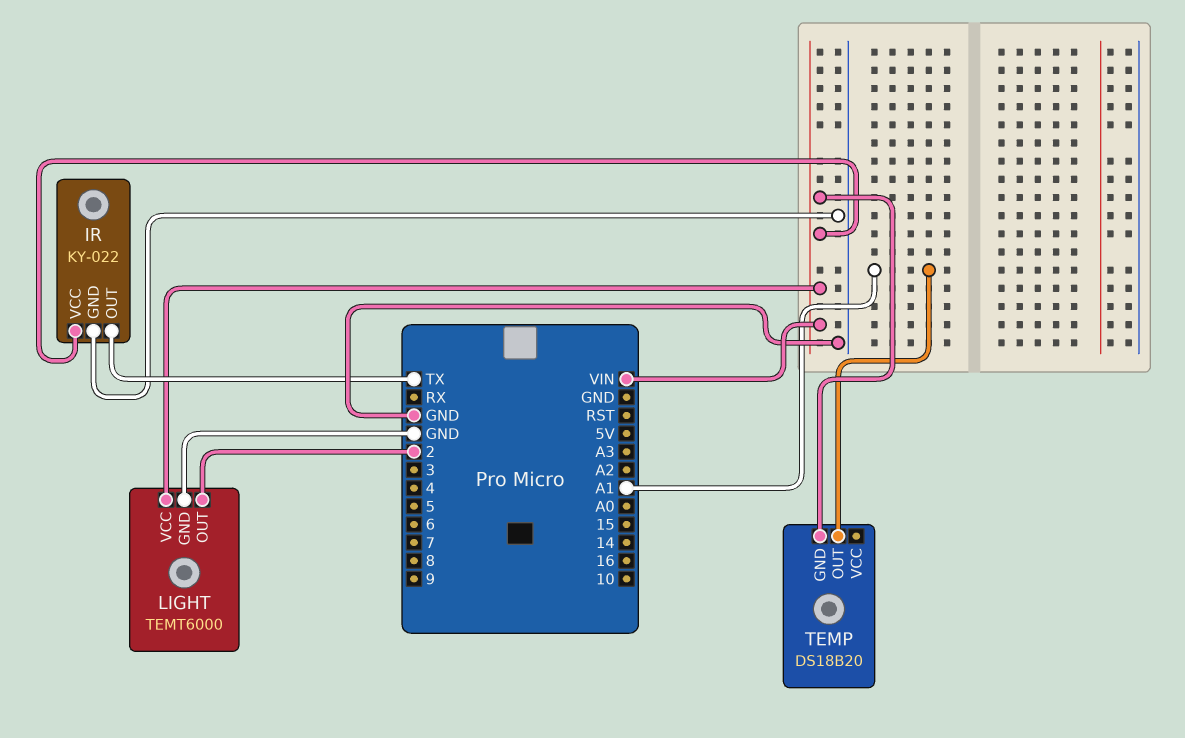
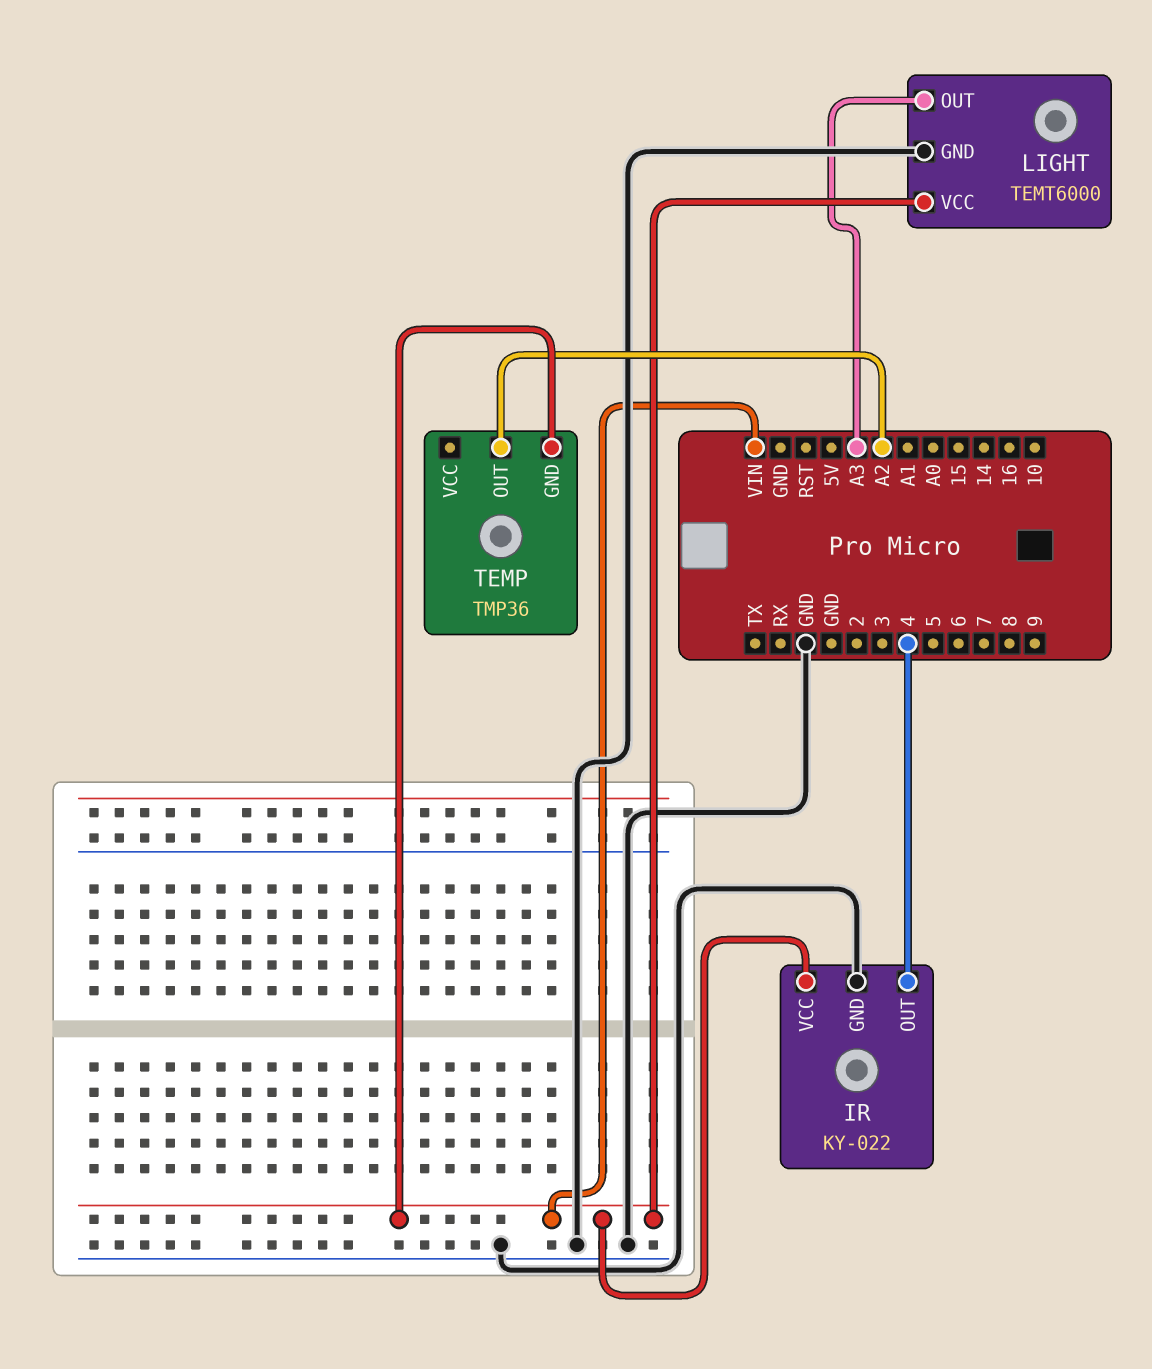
IR pin OUT: TX -> 4
LIGHT pin OUT: 2 -> A3
TEMP: DS18B20 -> TMP36
TEMP pin OUT: A1 -> A2

